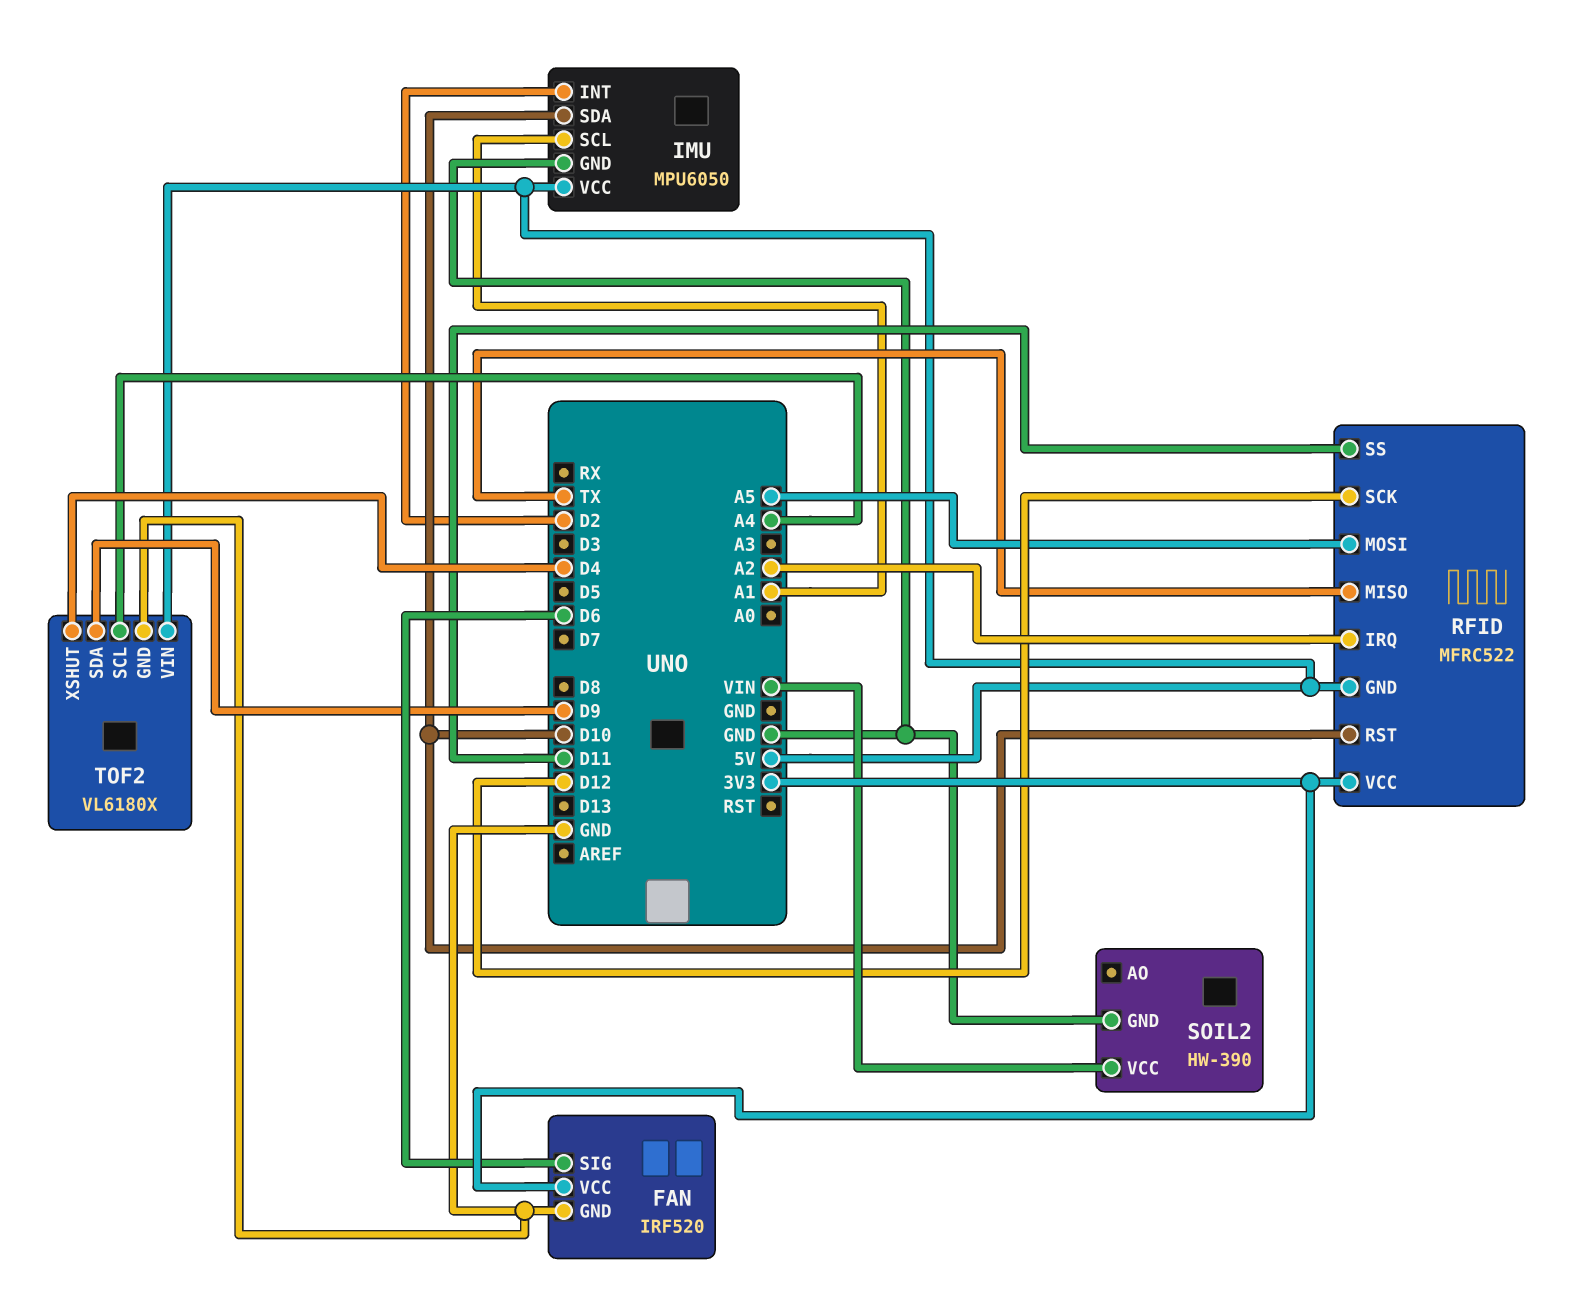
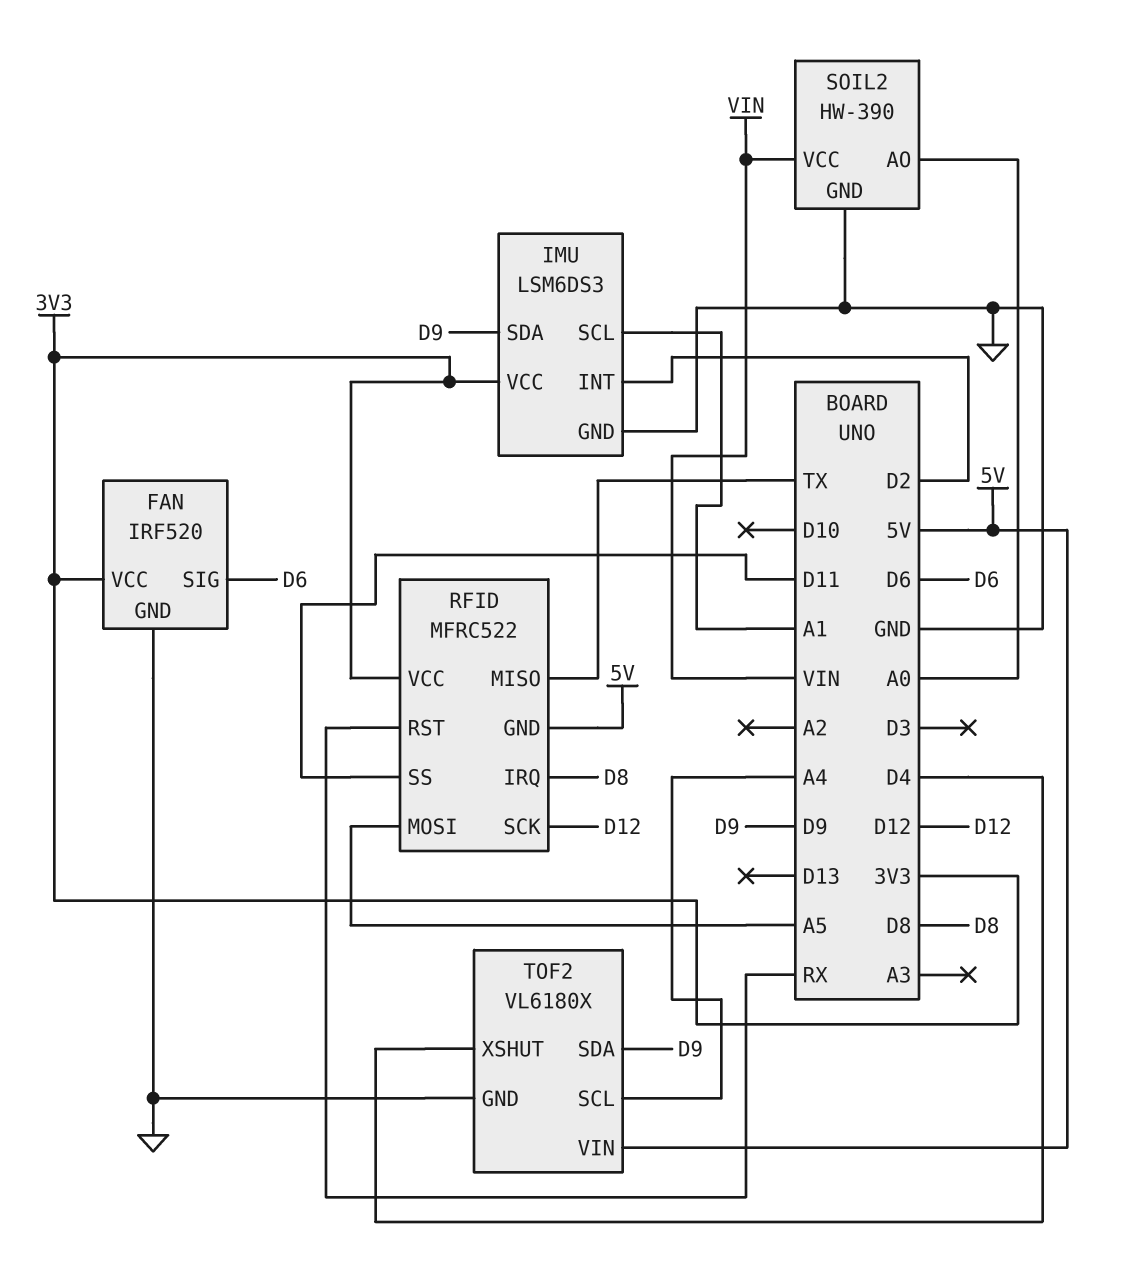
IMU: MPU6050 -> LSM6DS3
IMU pin SDA: D10 -> D9
IMU pin VCC: 5V -> 3V3
RFID pin IRQ: A2 -> D8
RFID pin RST: D10 -> RX
SOIL2 pin AO: none -> A0

